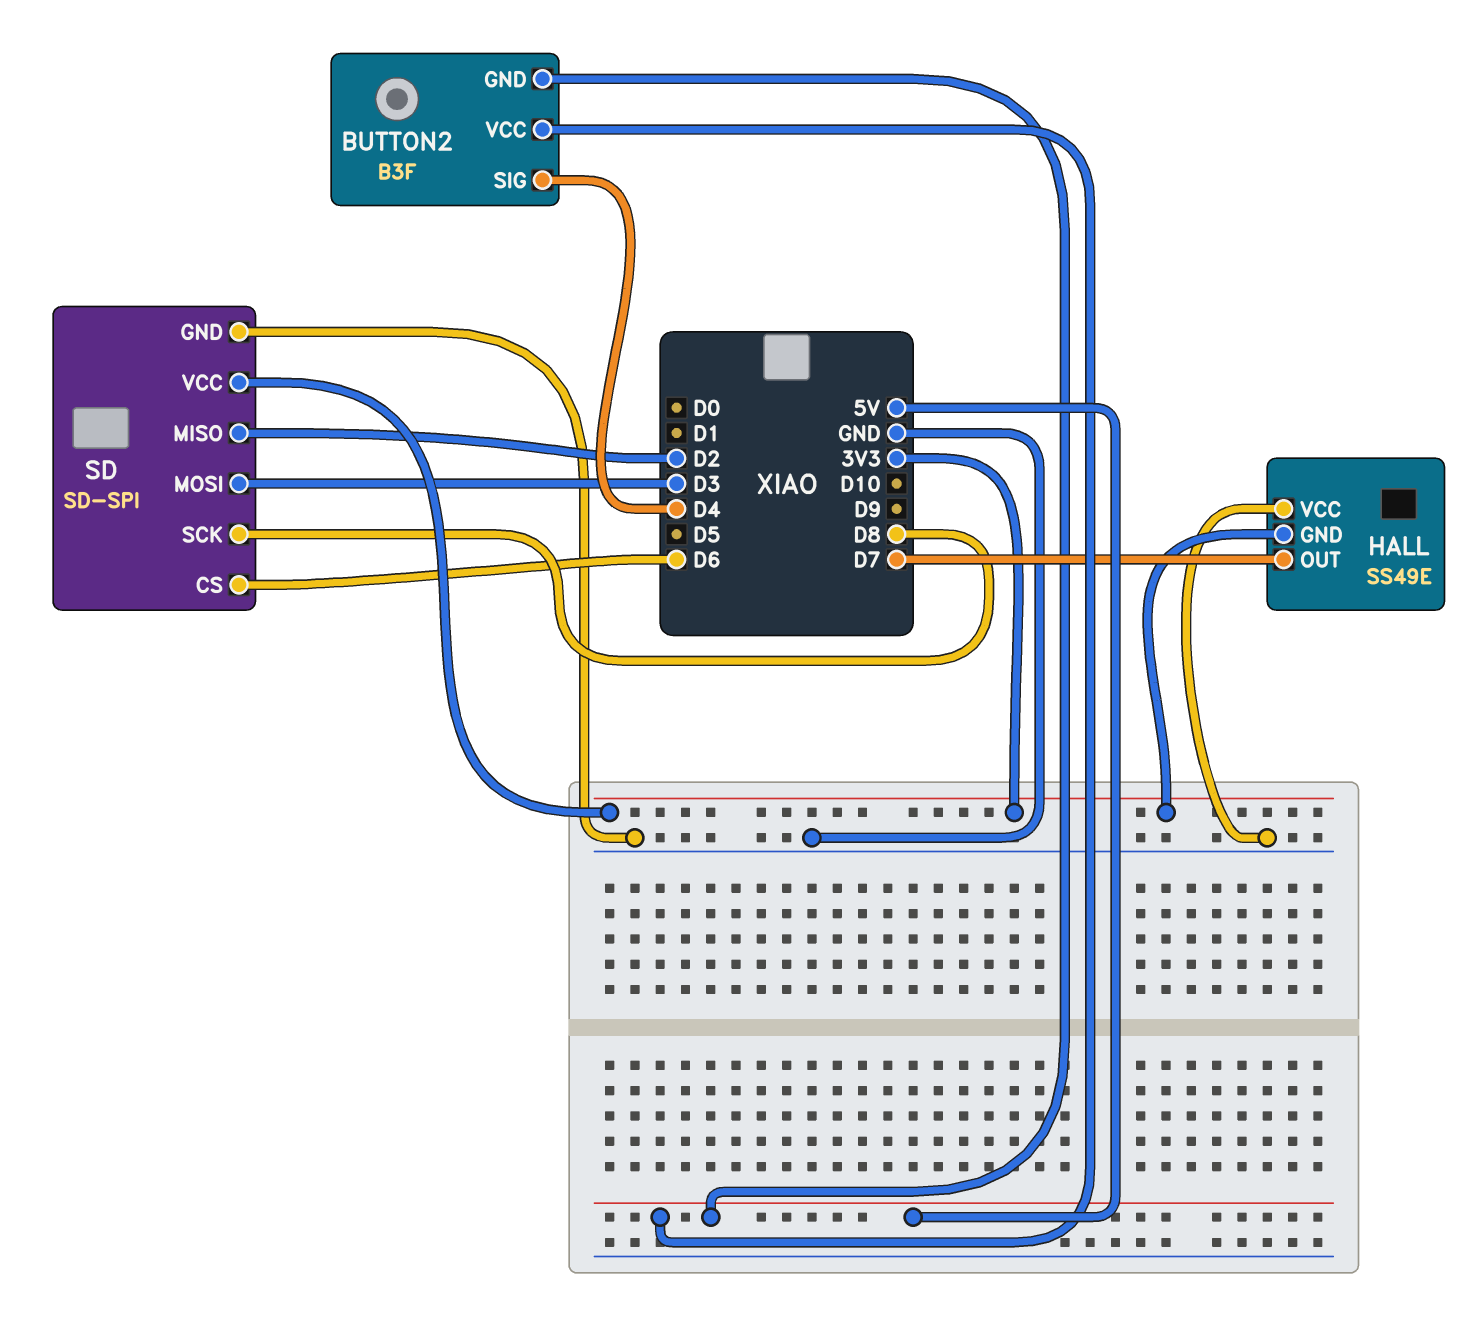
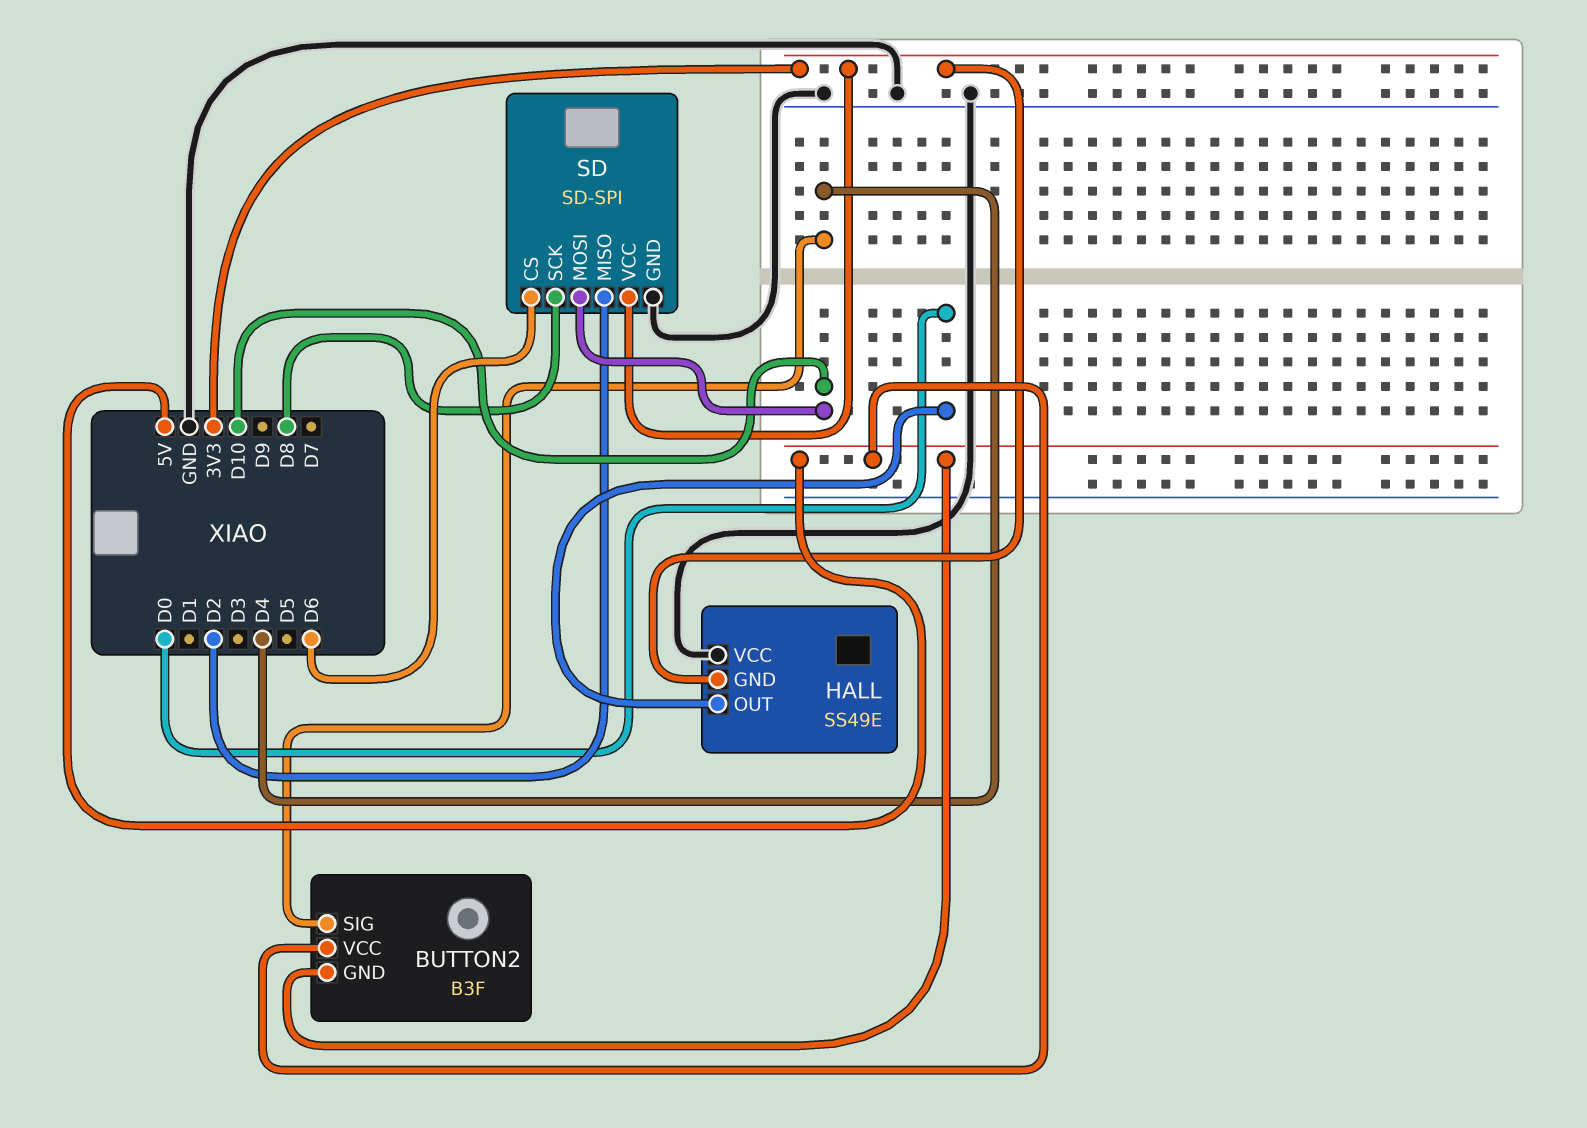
HALL pin OUT: D7 -> D0
SD pin MOSI: D3 -> D10

